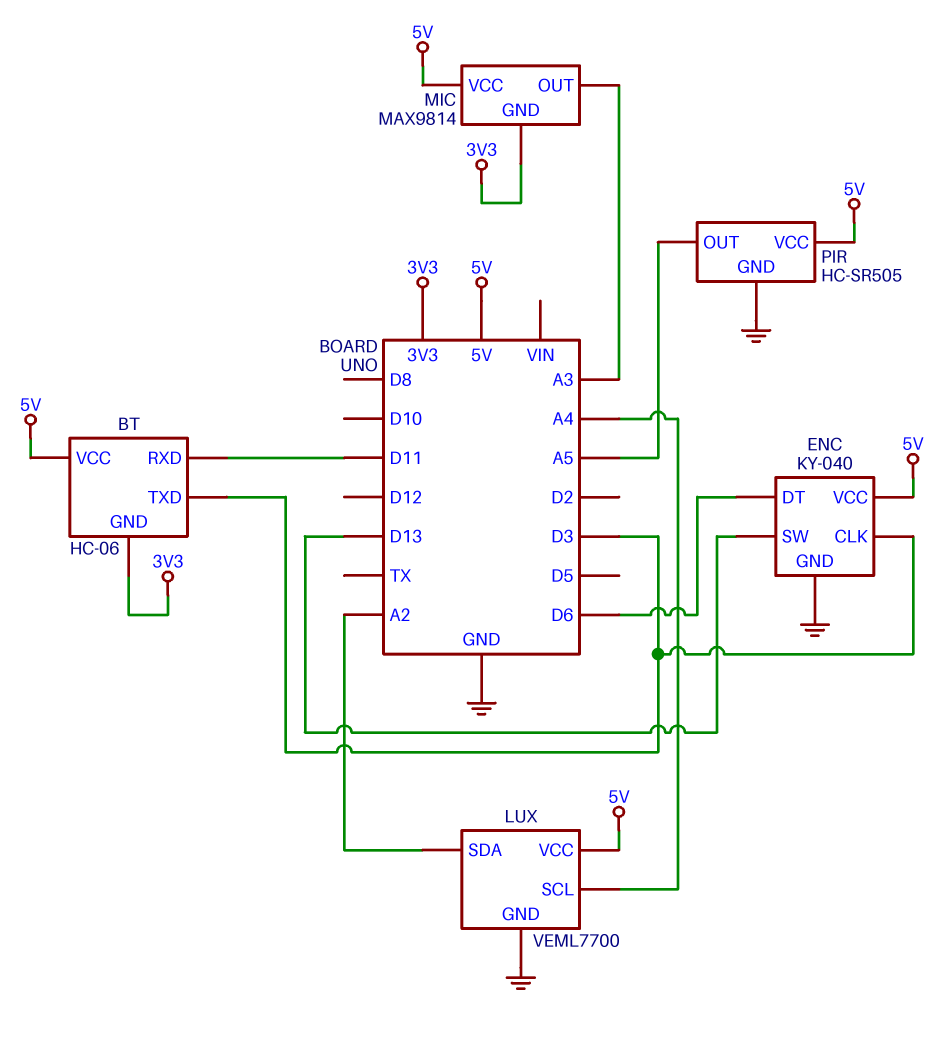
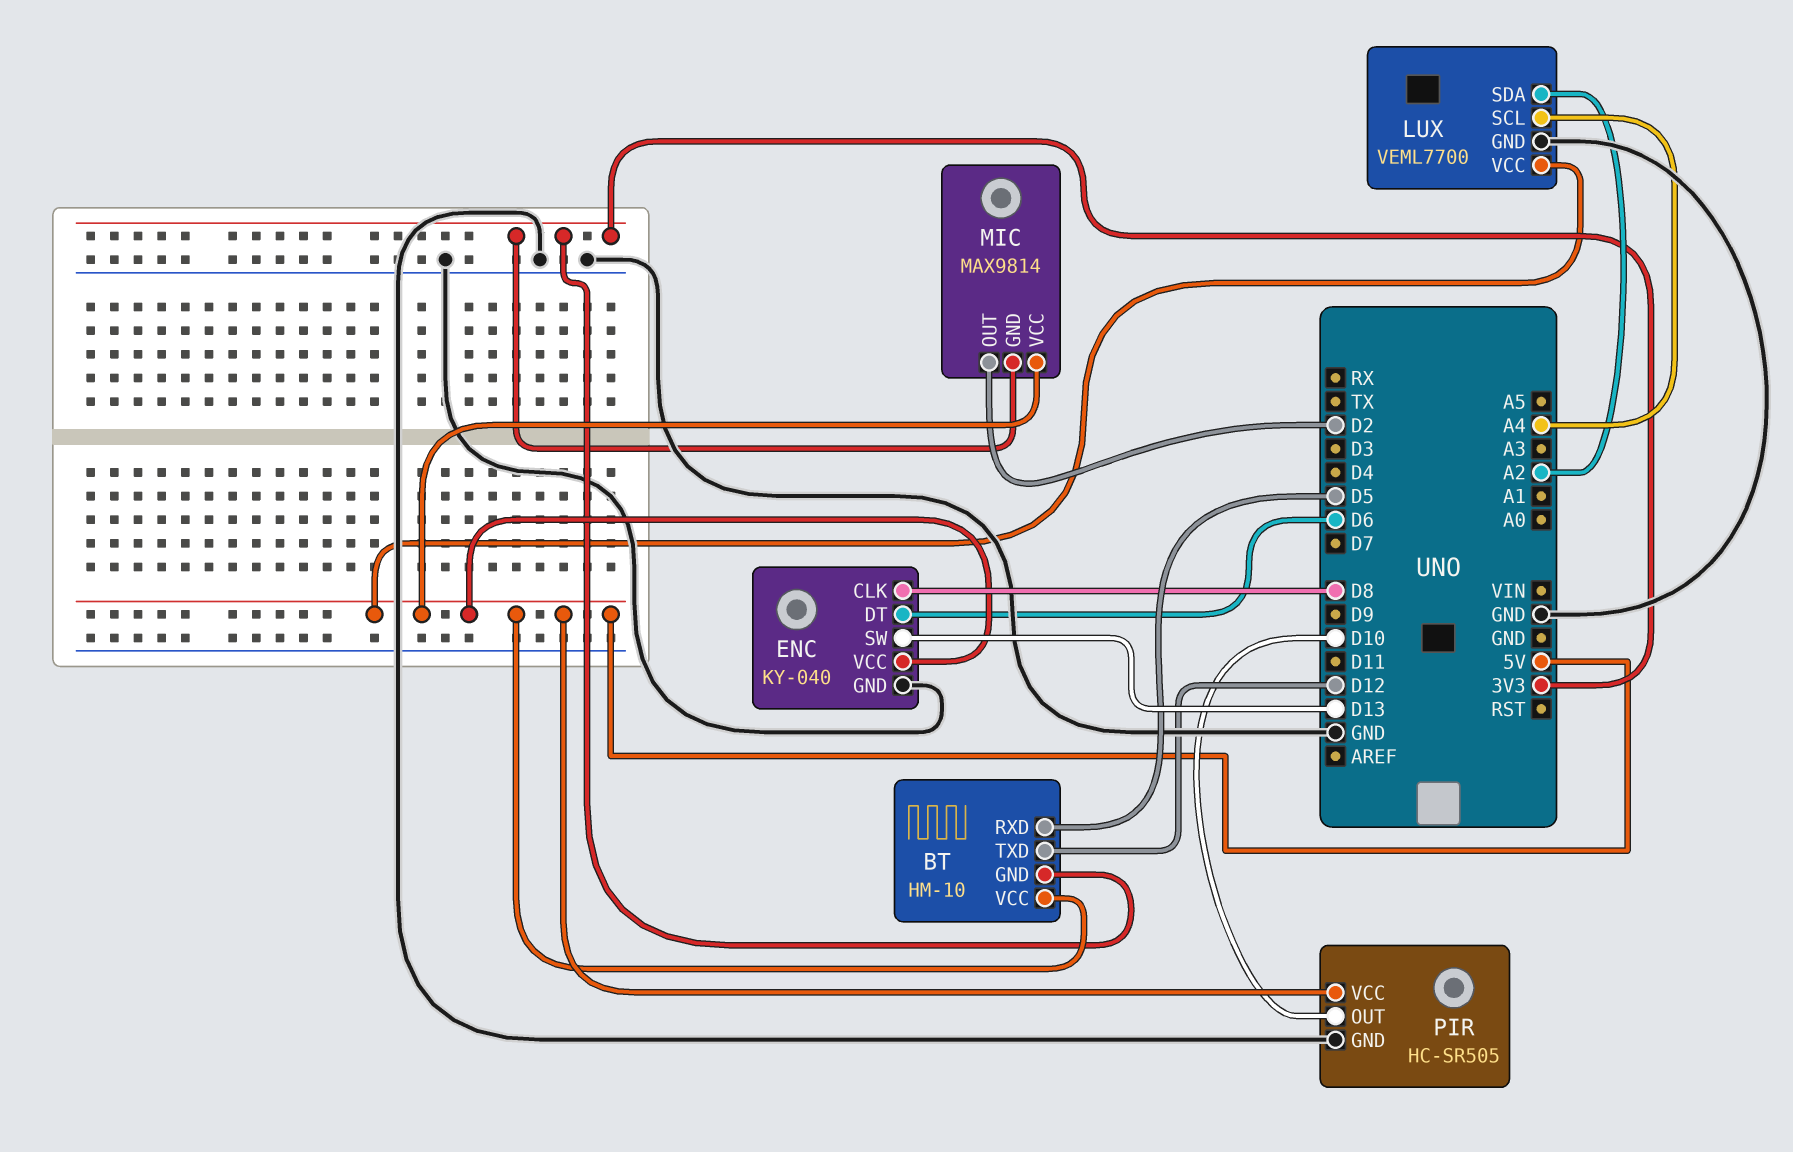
BT: HC-06 -> HM-10
BT pin RXD: D11 -> D5
BT pin TXD: D3 -> D12
ENC pin CLK: D3 -> D8
MIC pin OUT: A3 -> D2
PIR pin OUT: A5 -> D10

